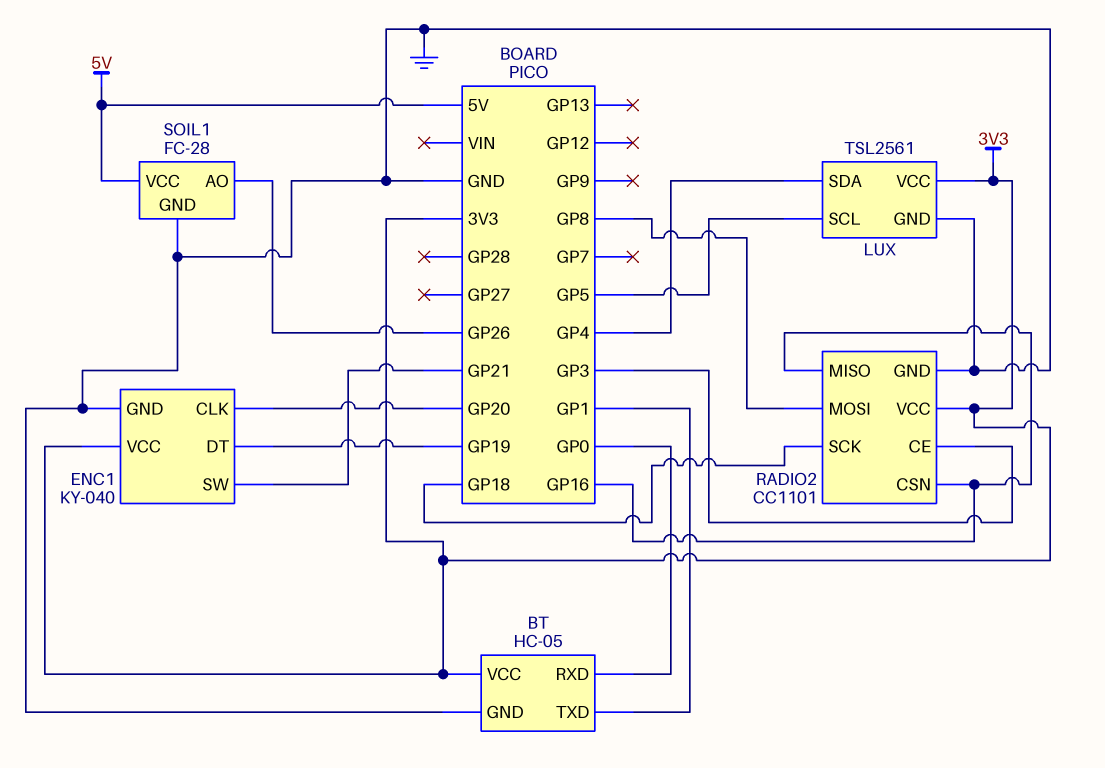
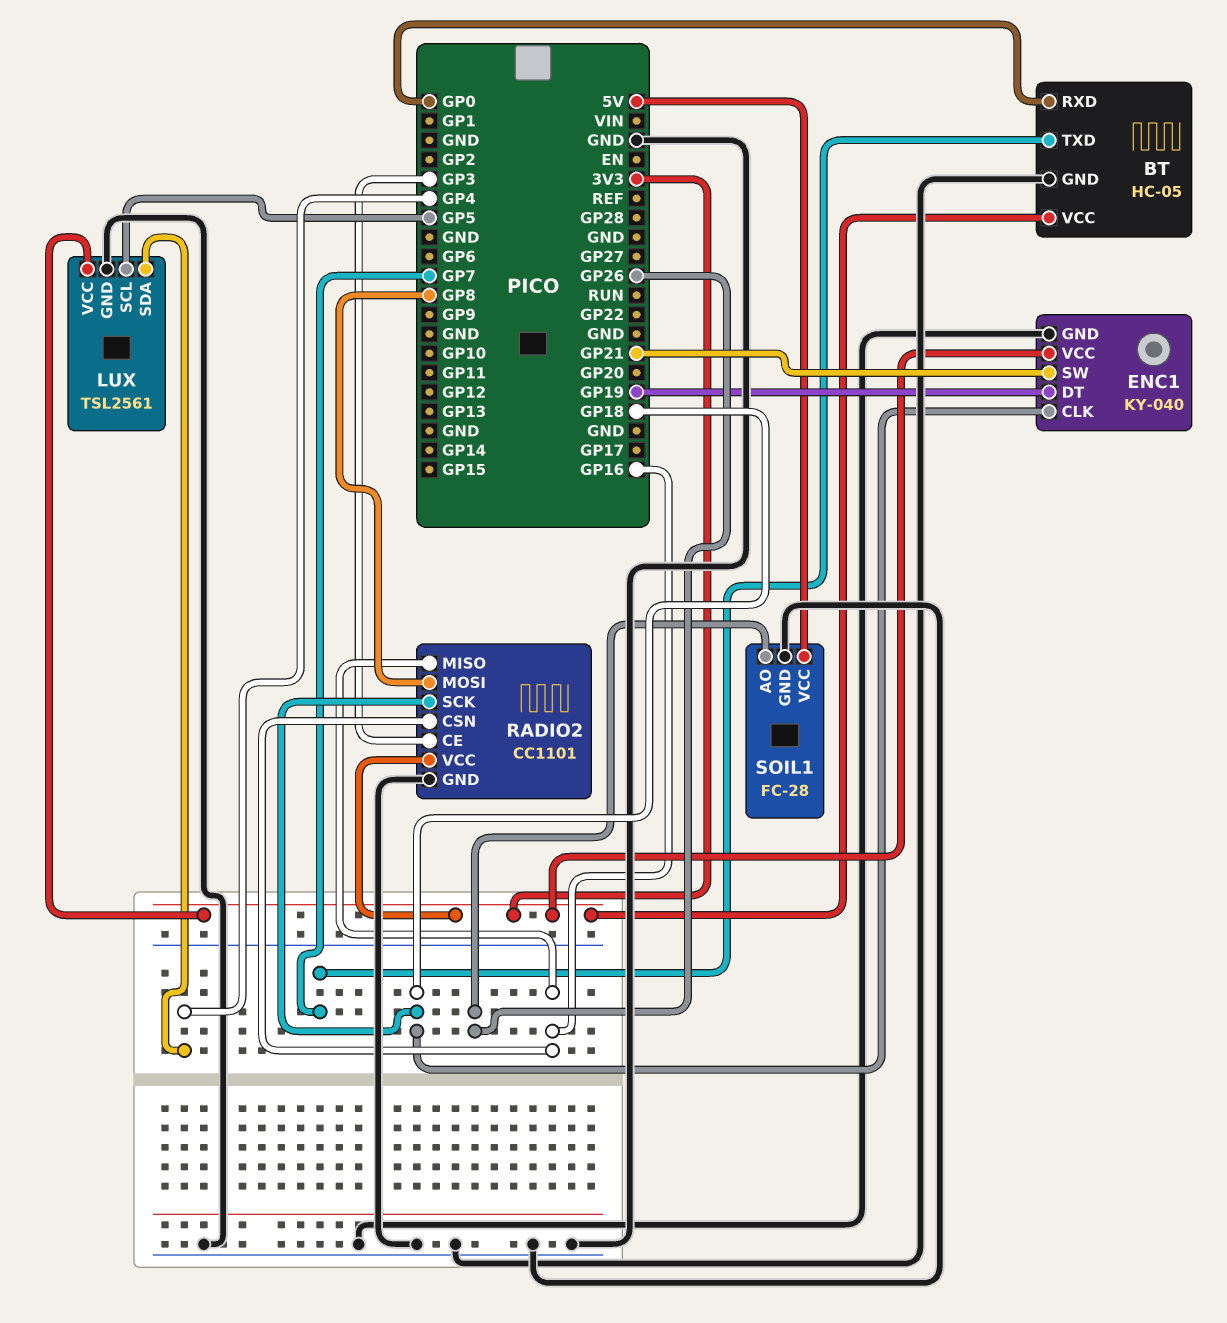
BT pin TXD: GP1 -> GP7
ENC1 pin CLK: GP20 -> GP18

